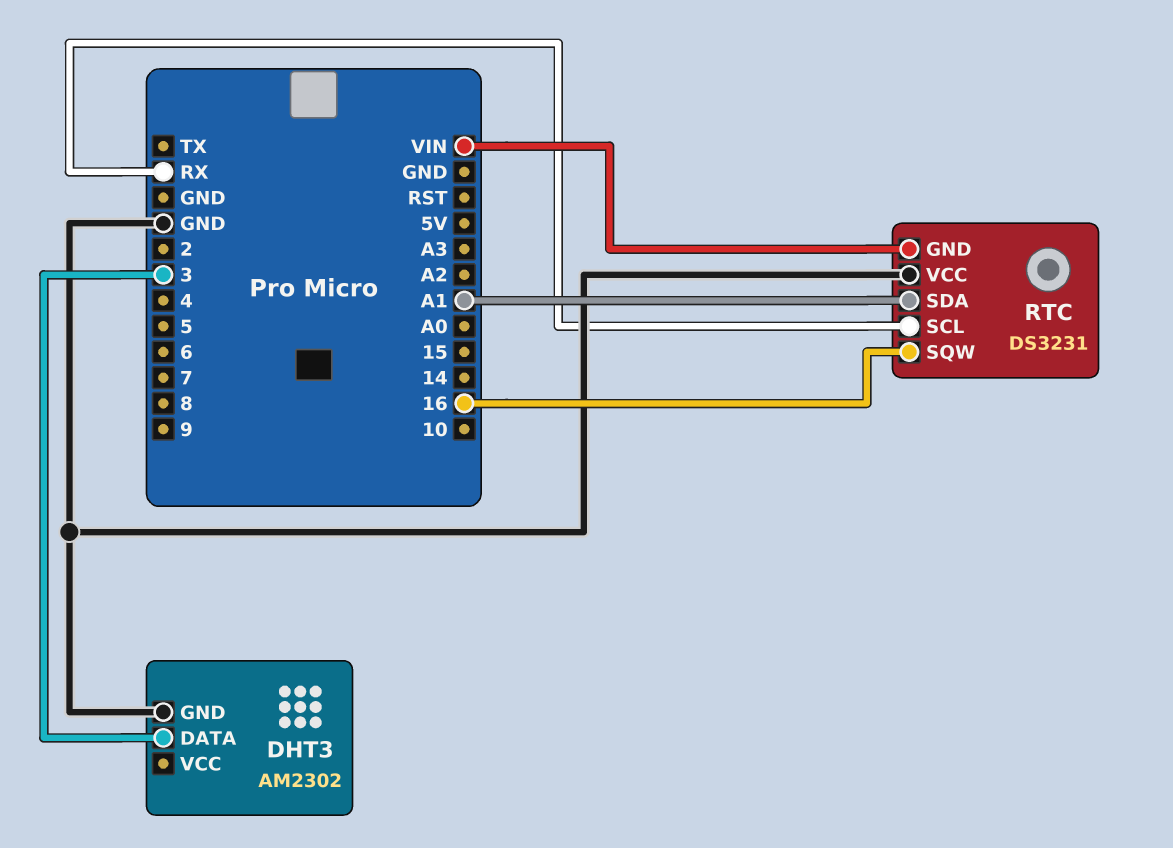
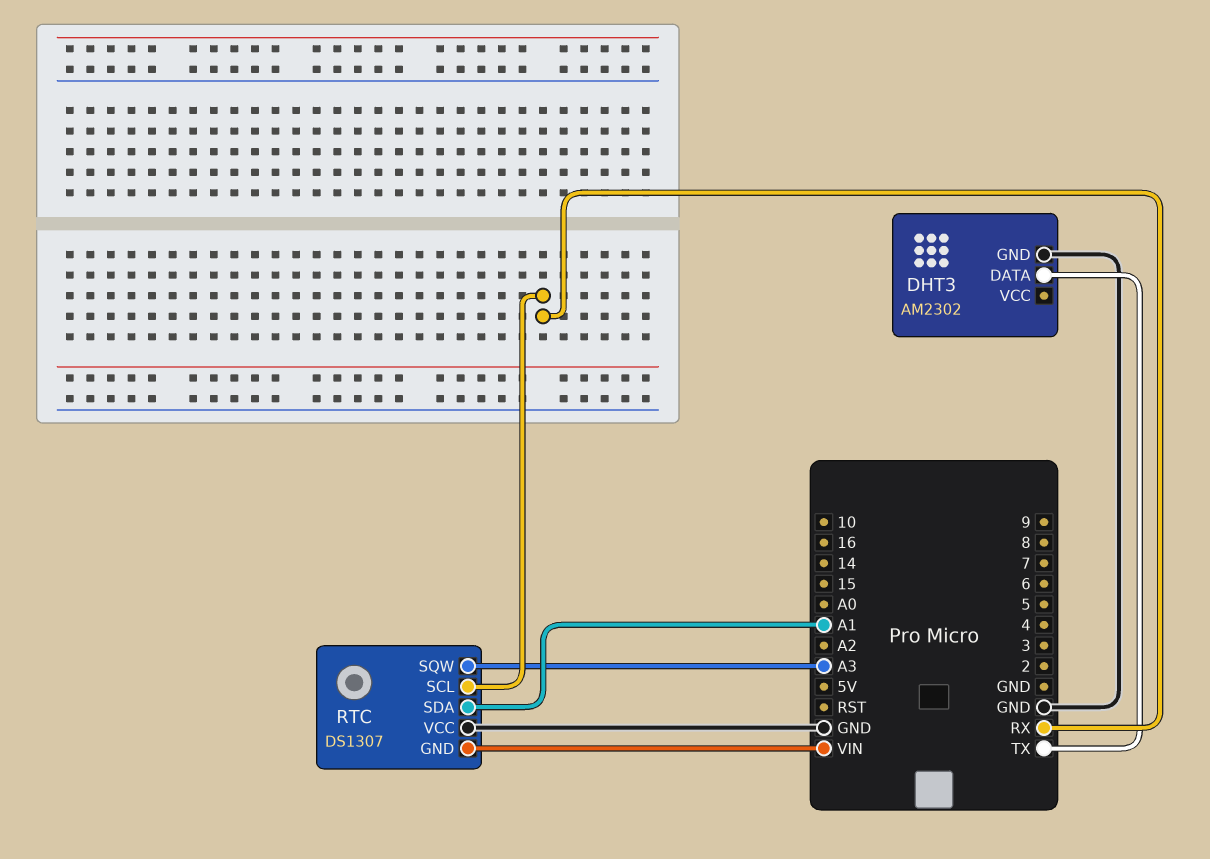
DHT3 pin DATA: 3 -> TX
RTC: DS3231 -> DS1307
RTC pin SQW: 16 -> A3

